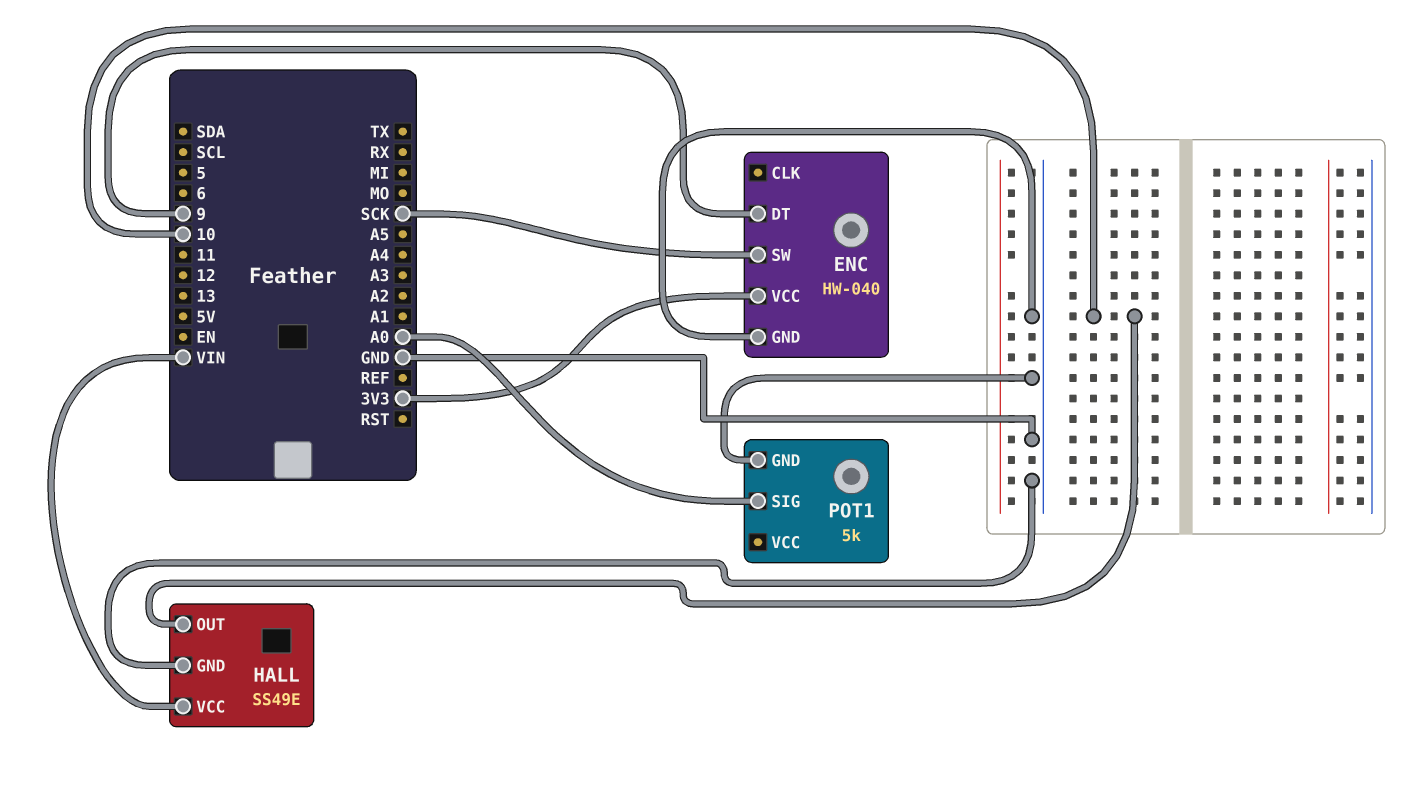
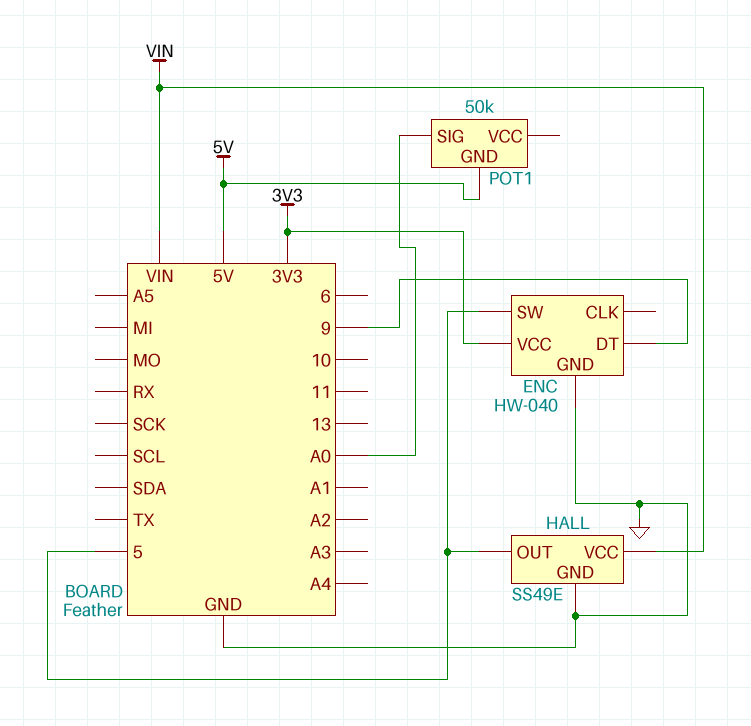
ENC pin SW: SCK -> 5
HALL pin OUT: 10 -> 5
POT1: 5k -> 50k
POT1 pin GND: GND -> 5V

